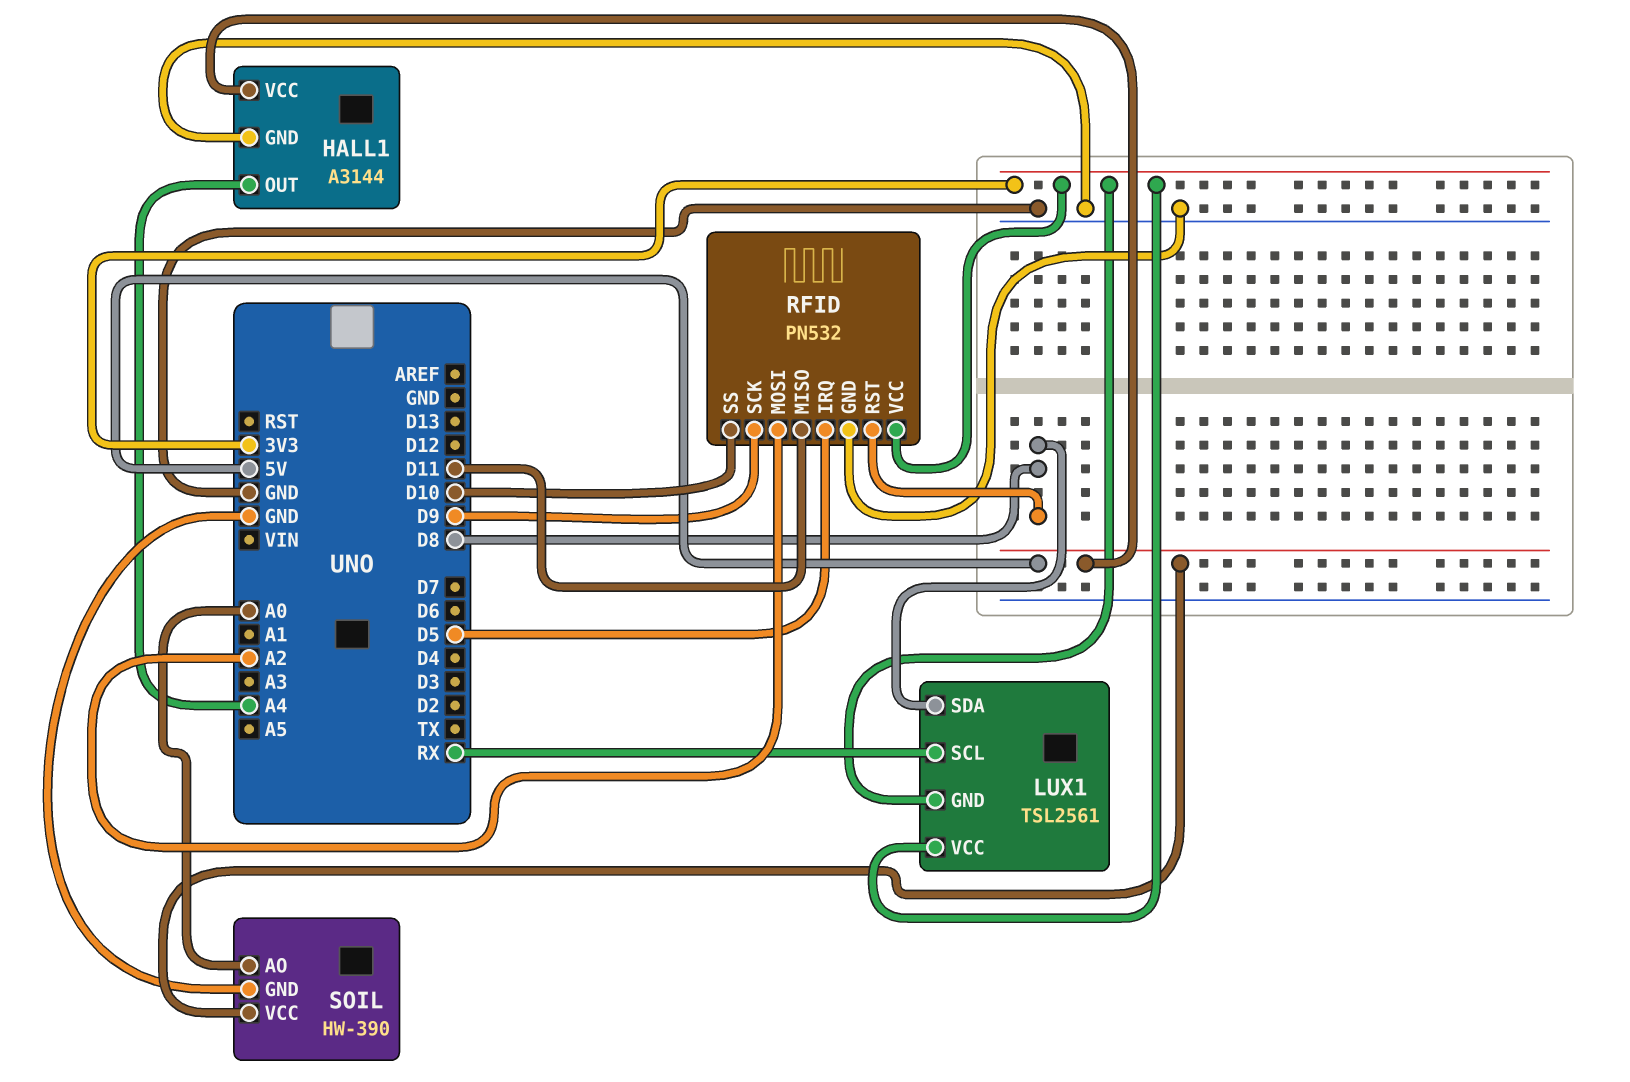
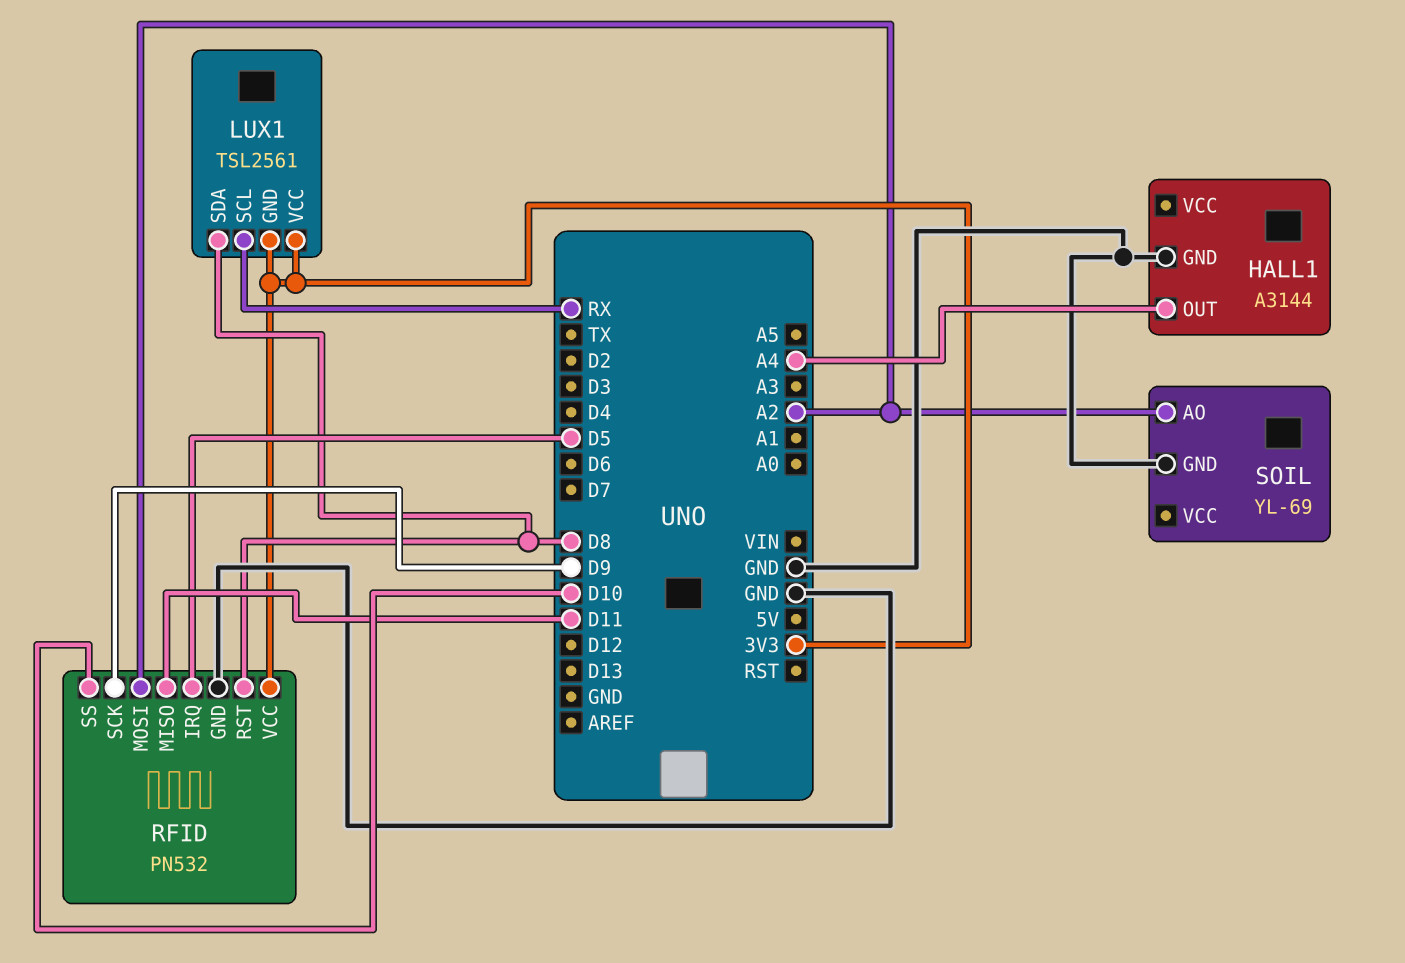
HALL1 pin VCC: 5V -> none
SOIL: HW-390 -> YL-69
SOIL pin AO: A0 -> A2
SOIL pin VCC: 5V -> none

